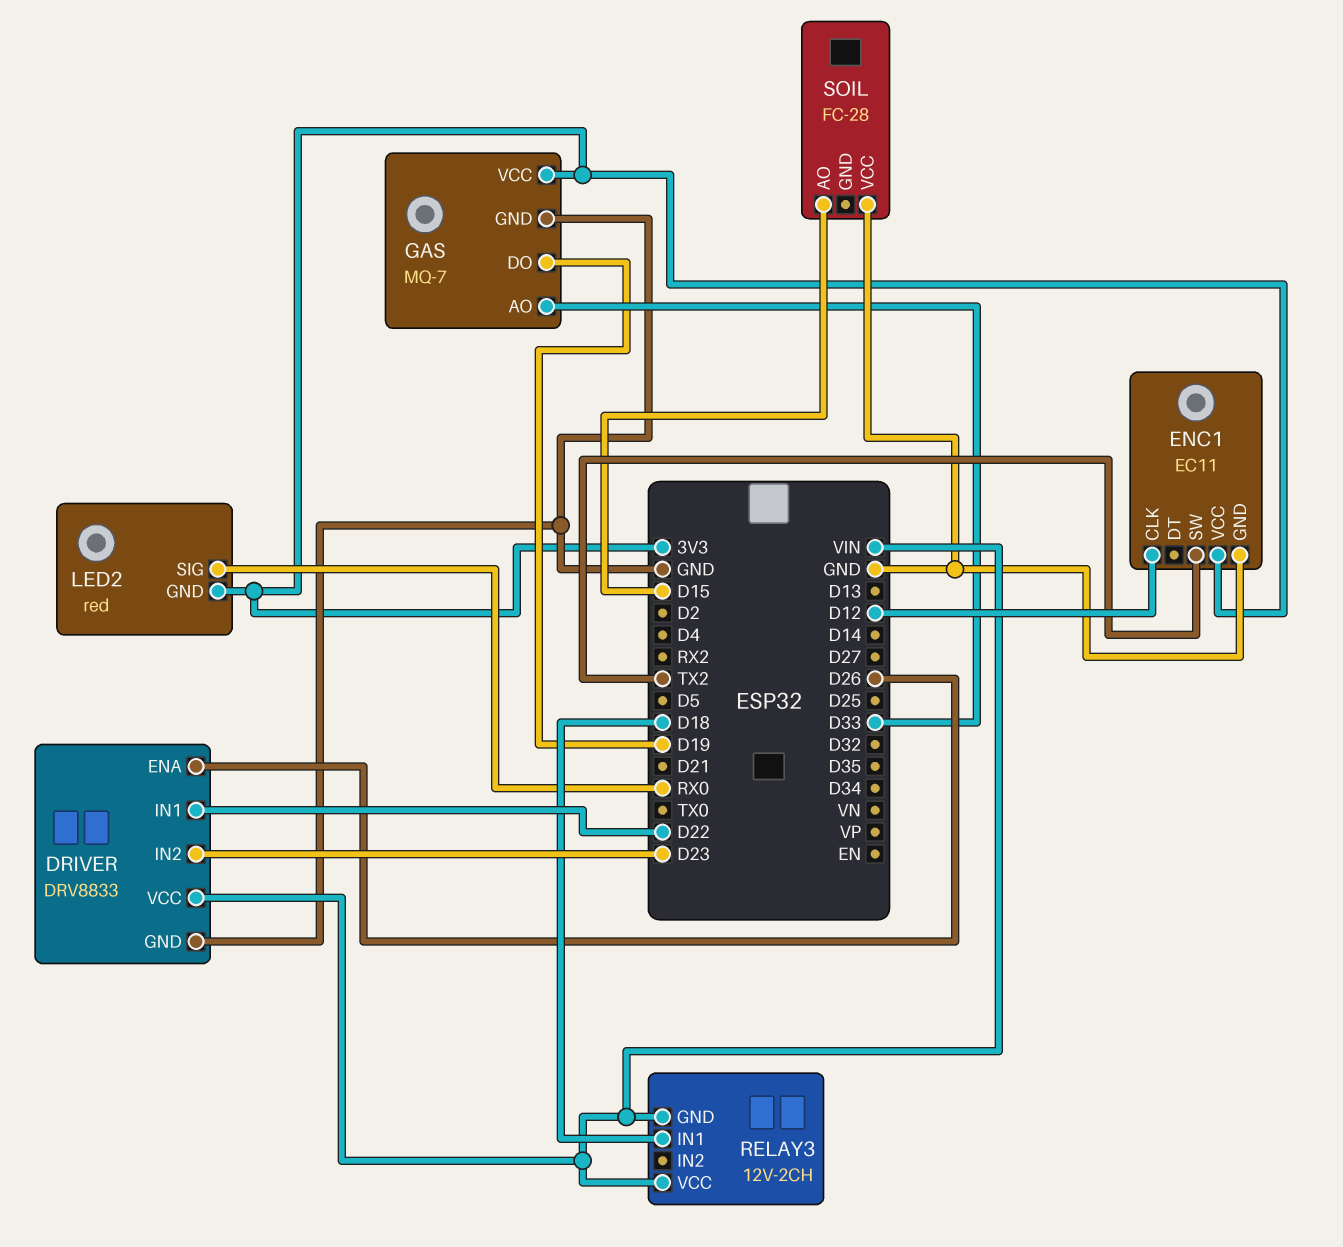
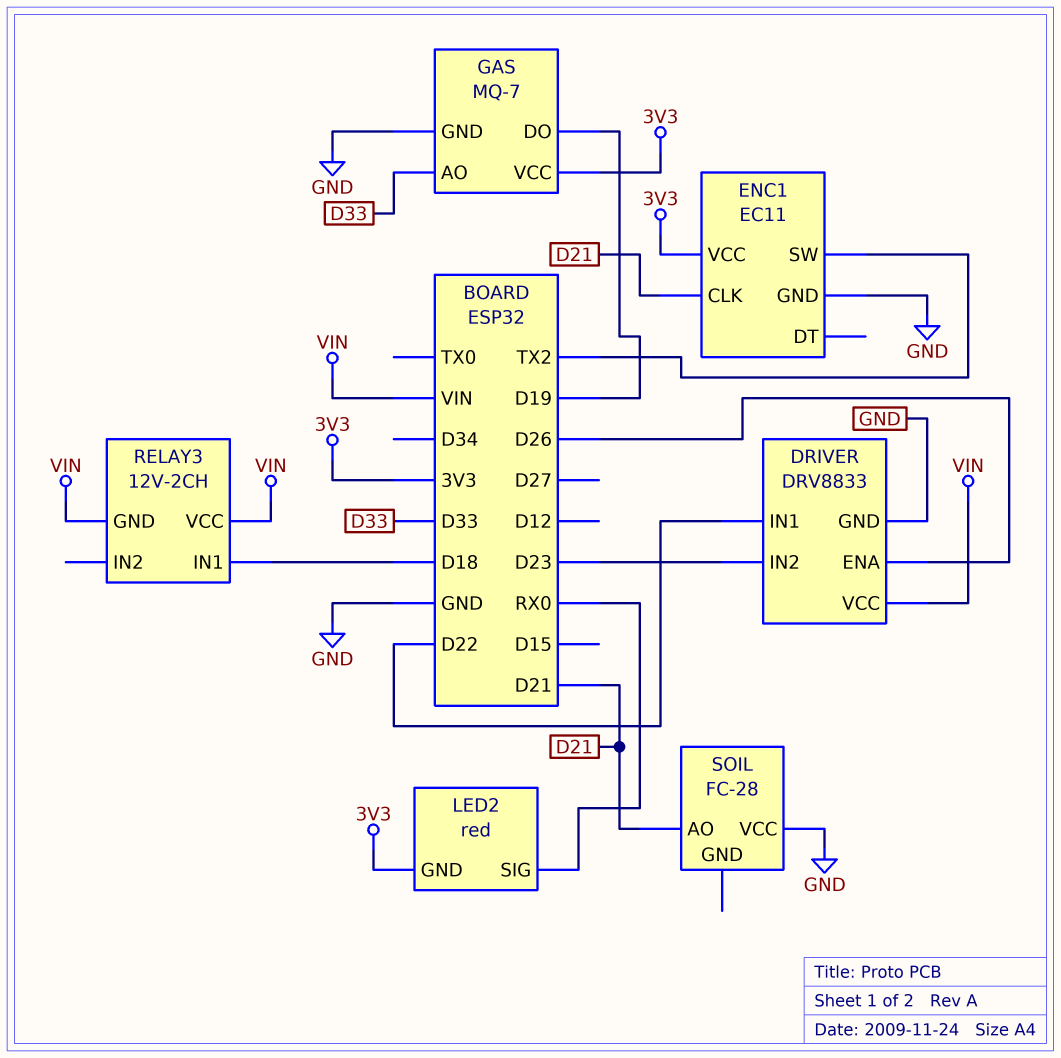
ENC1 pin CLK: D12 -> D21
SOIL pin AO: D15 -> D21

